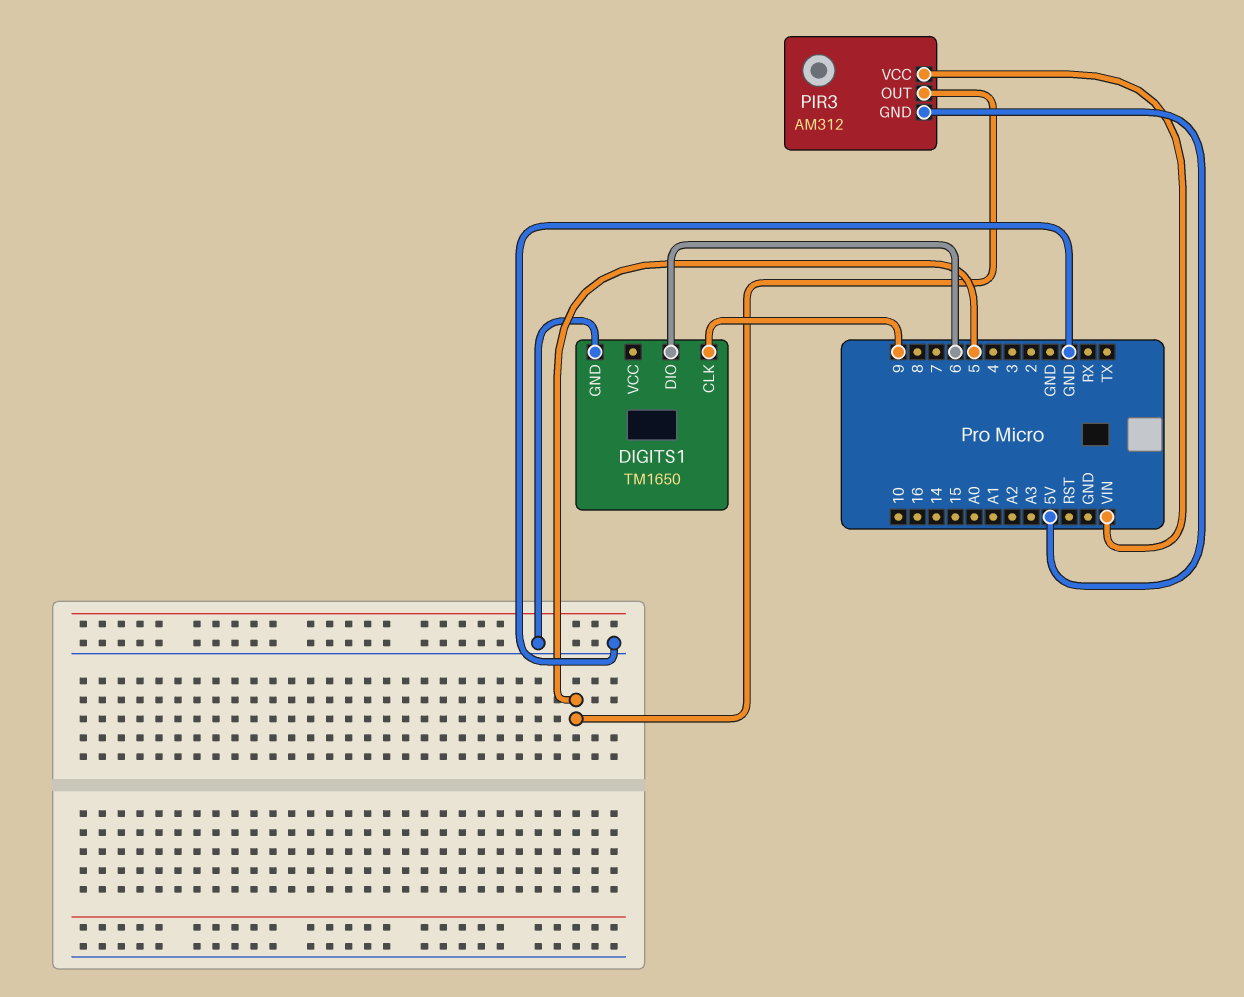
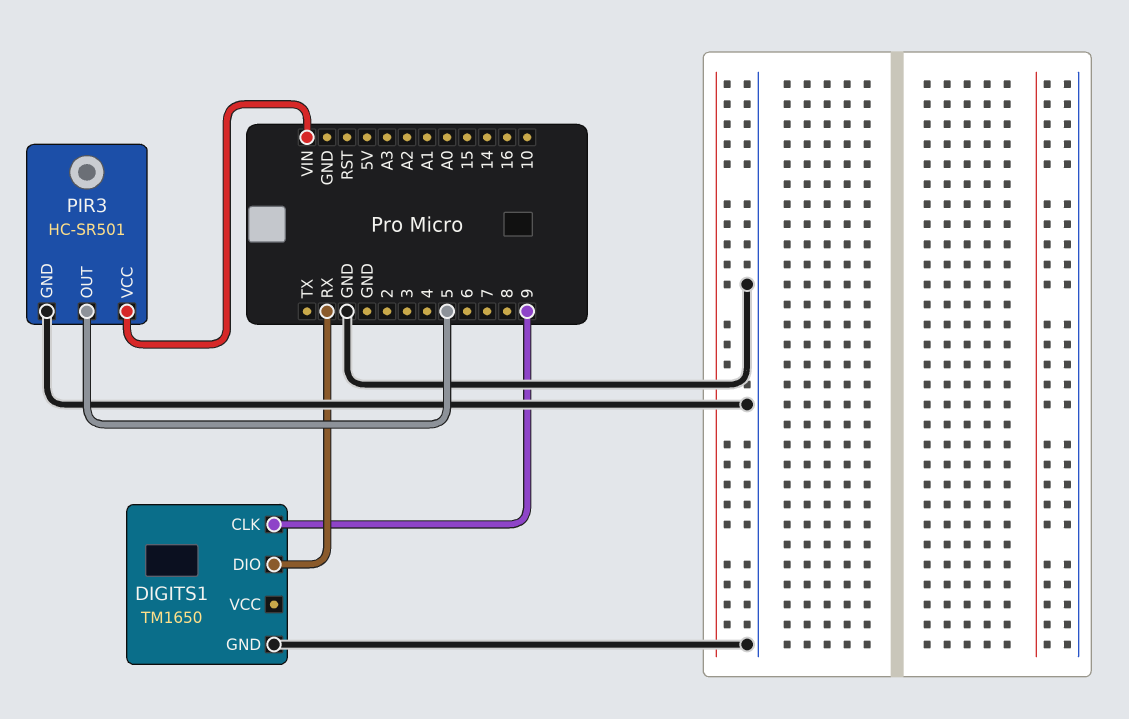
DIGITS1 pin DIO: 6 -> RX
PIR3: AM312 -> HC-SR501
PIR3 pin GND: 5V -> GND

